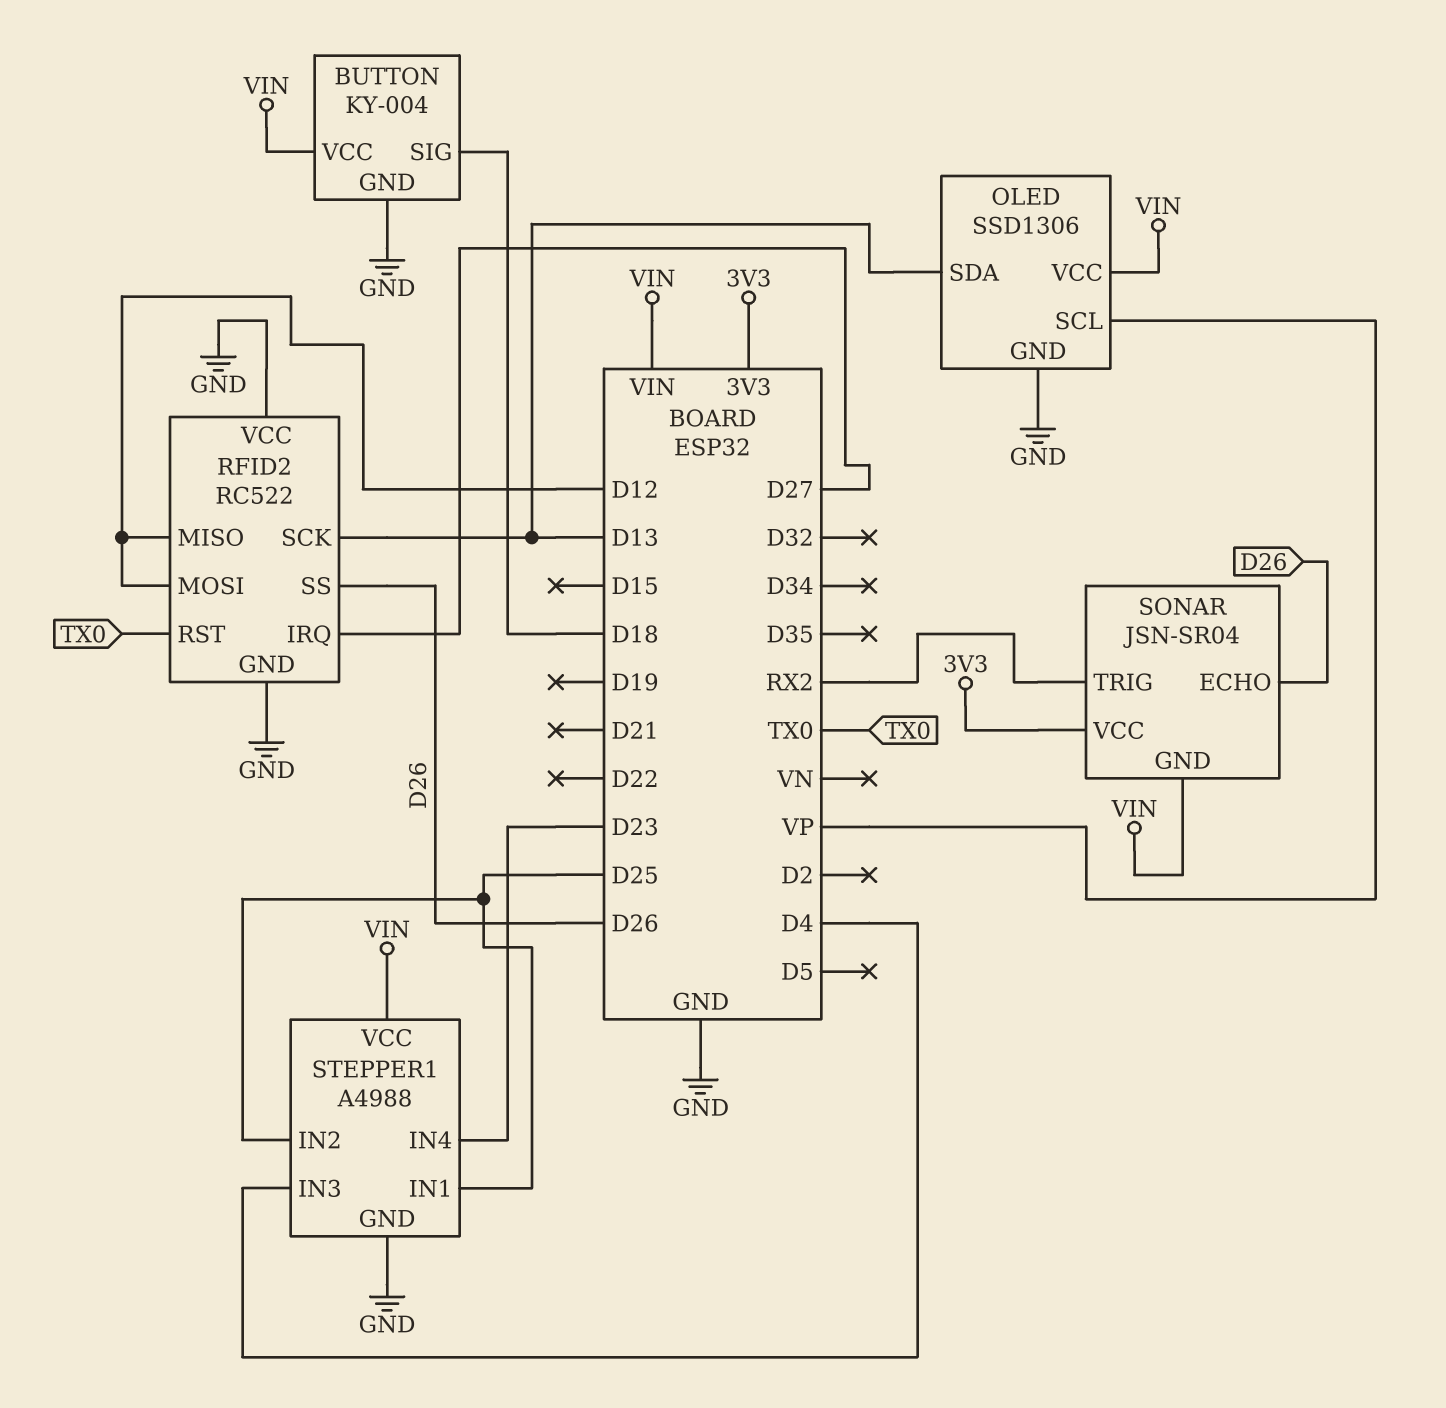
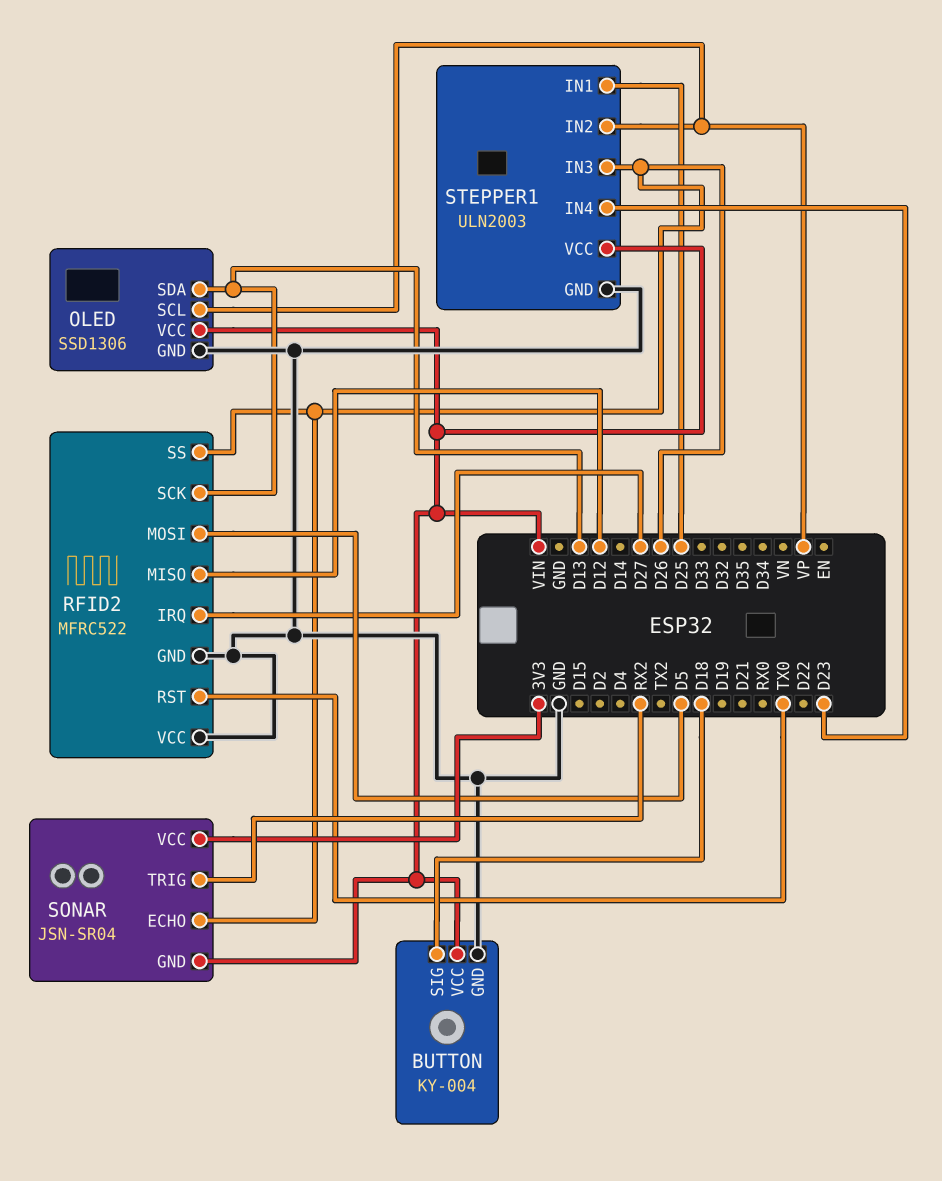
RFID2: RC522 -> MFRC522
RFID2 pin MOSI: D12 -> D5
STEPPER1: A4988 -> ULN2003
STEPPER1 pin IN2: D25 -> VP
STEPPER1 pin IN3: D4 -> D26

